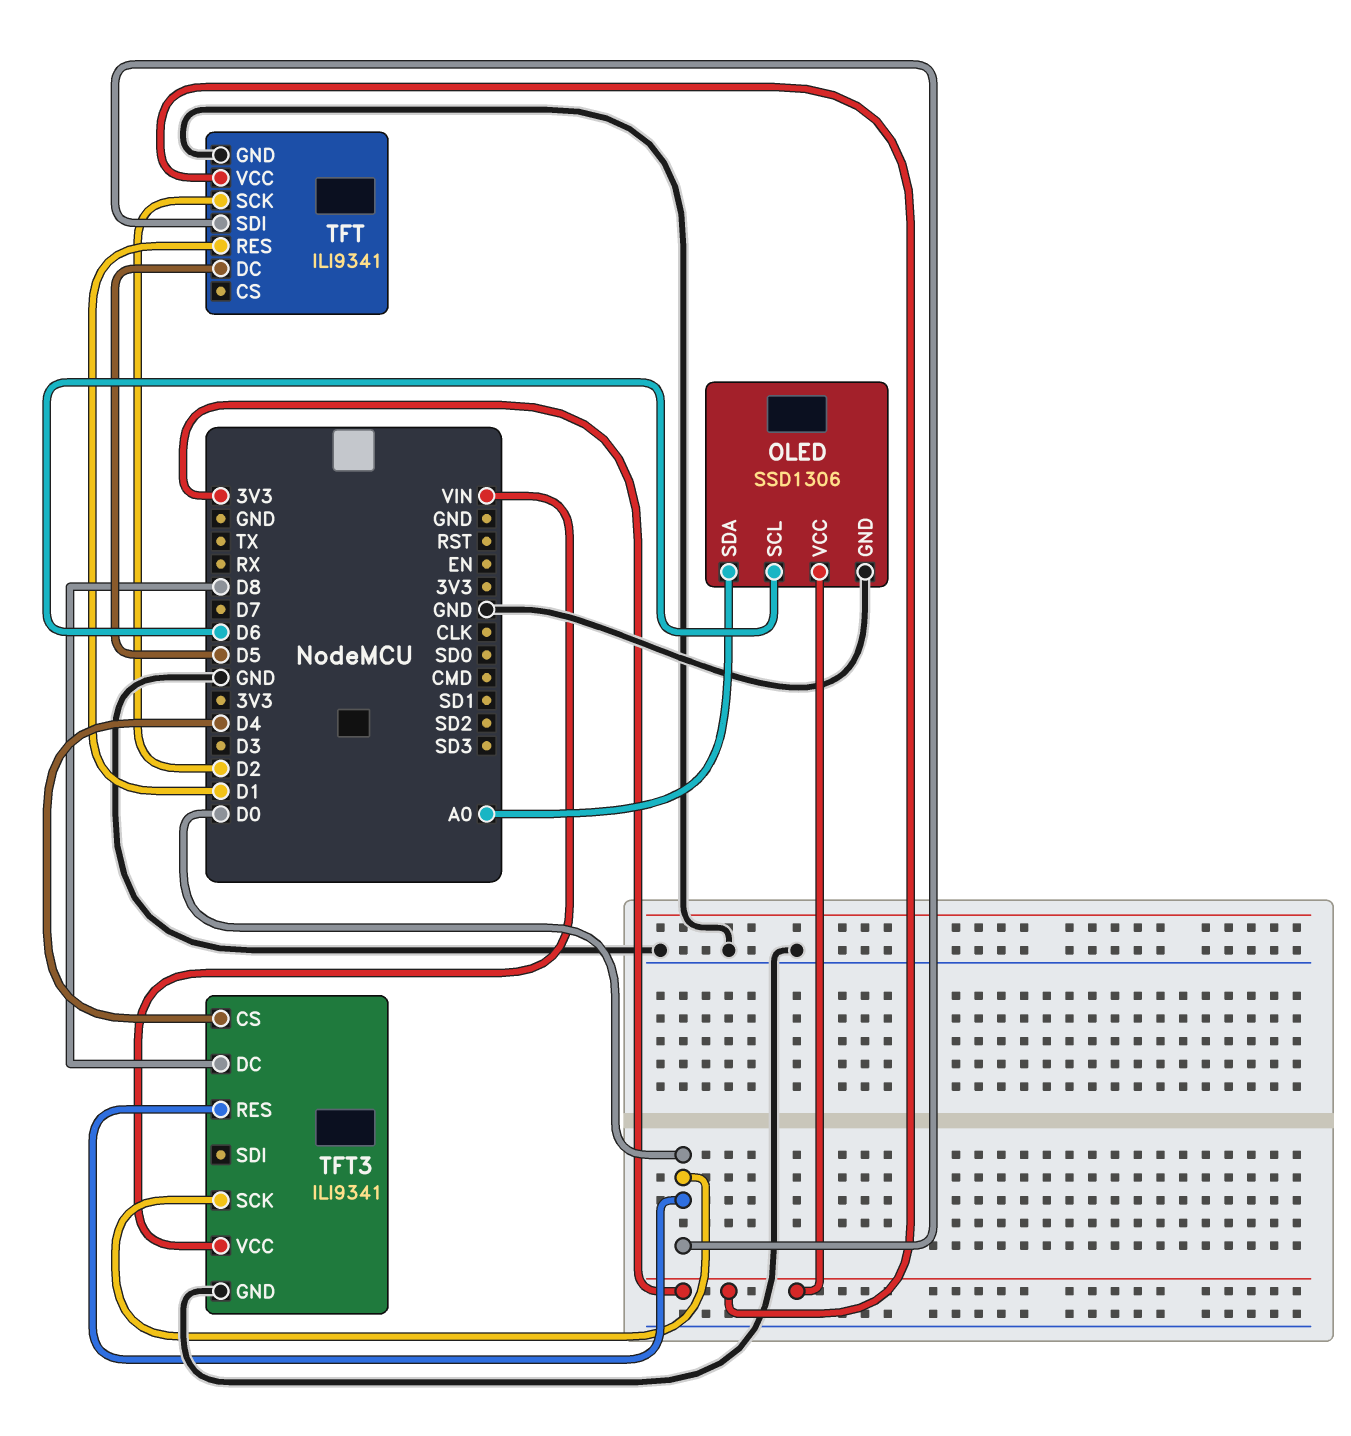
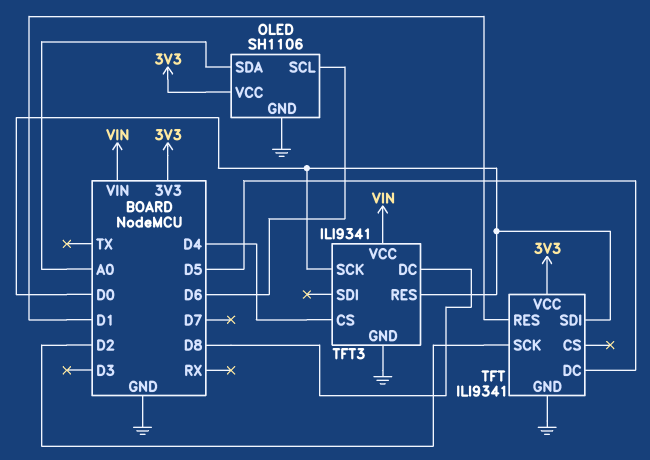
OLED: SSD1306 -> SH1106

